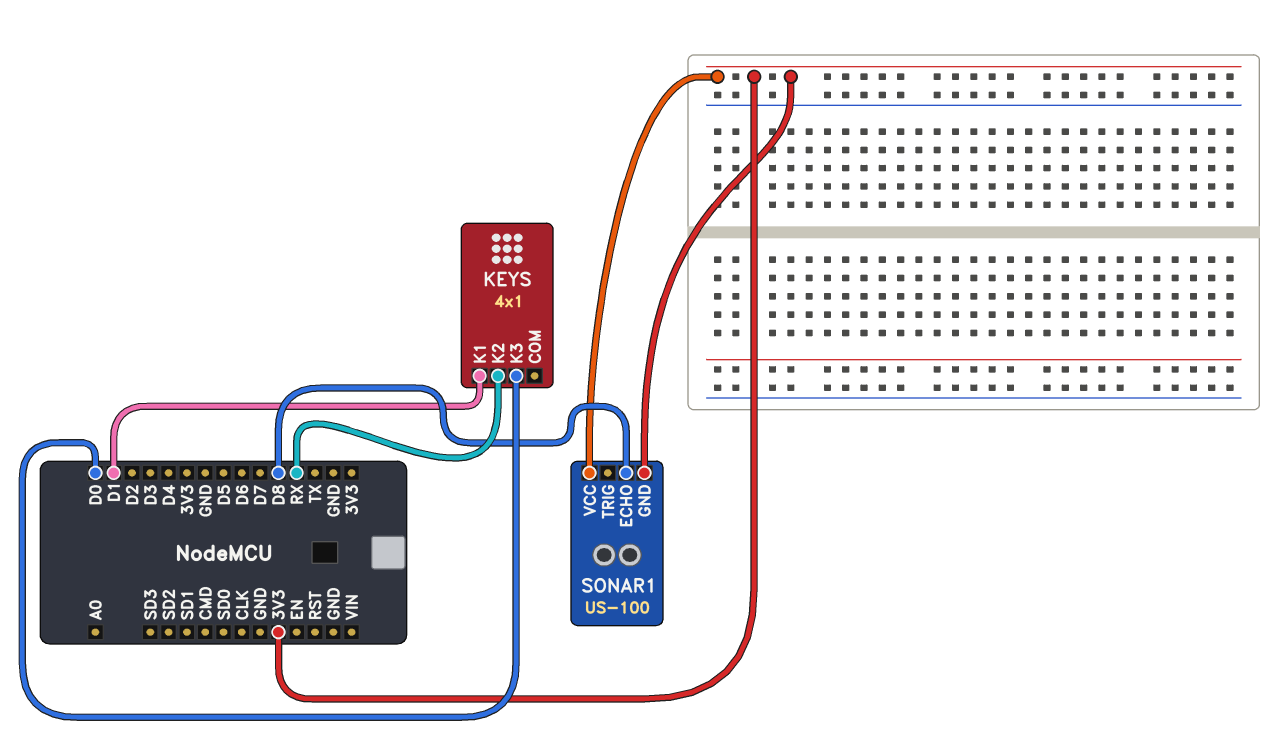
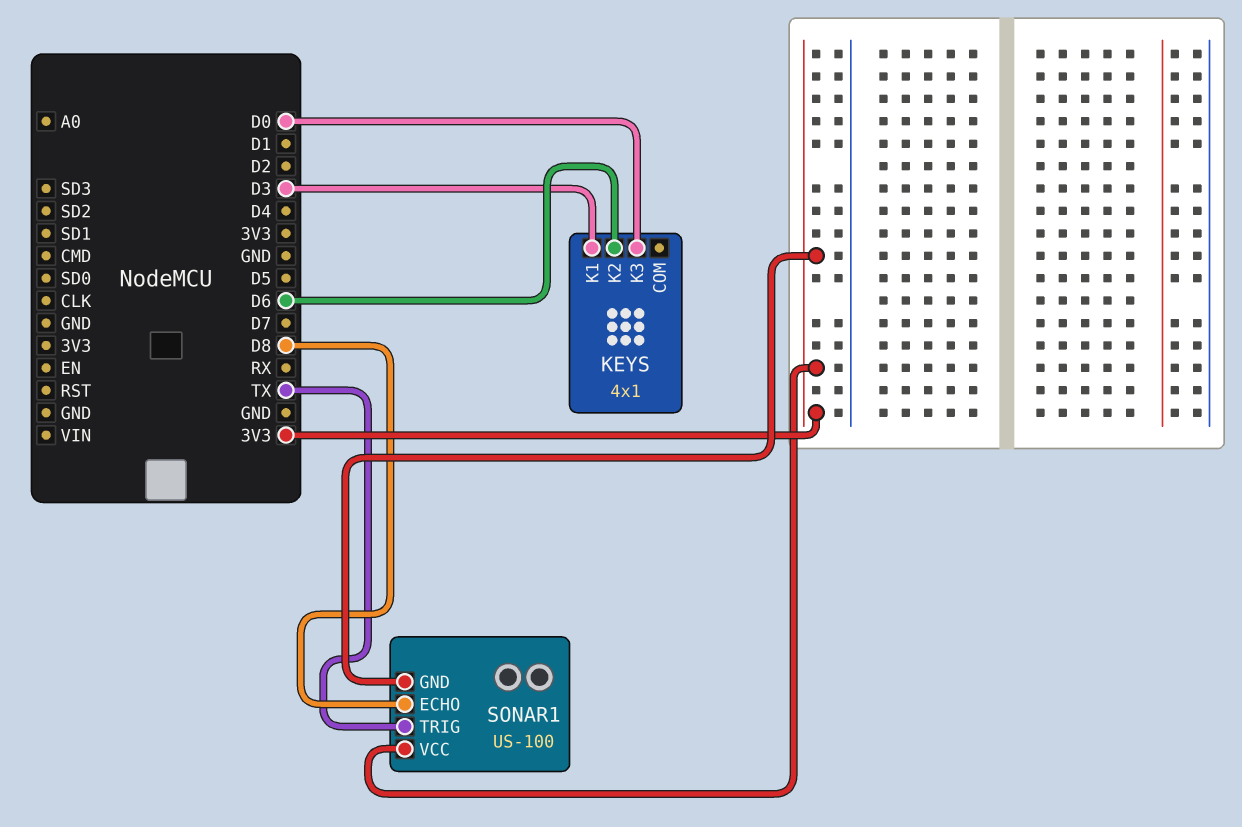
KEYS pin K1: D1 -> D3
KEYS pin K2: RX -> D6
SONAR1 pin TRIG: none -> TX

